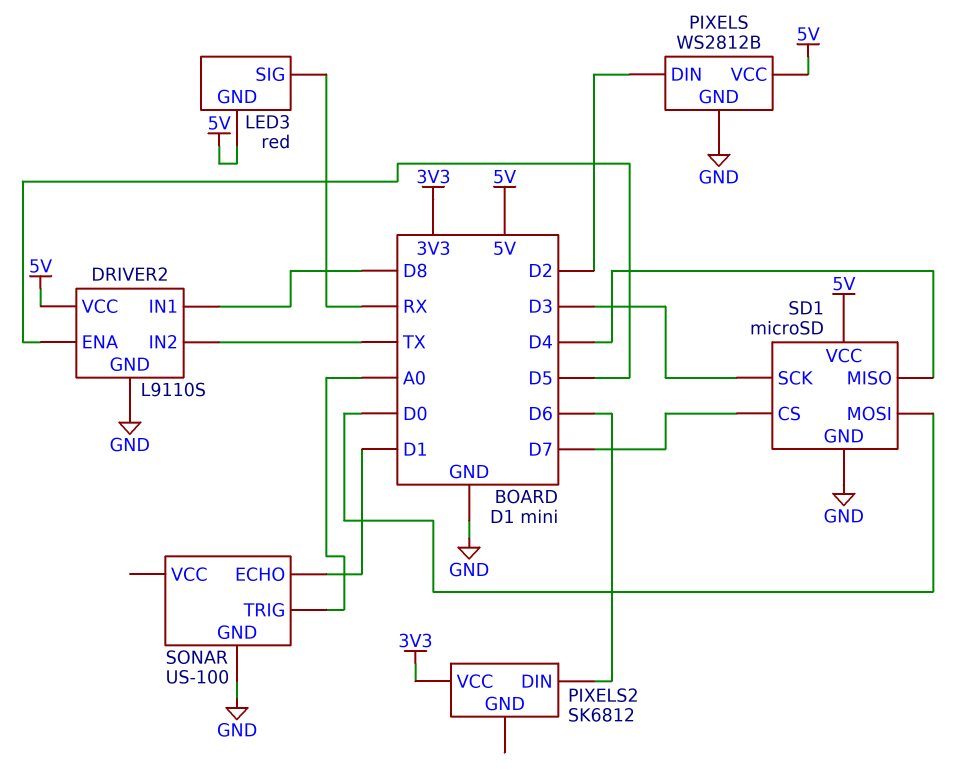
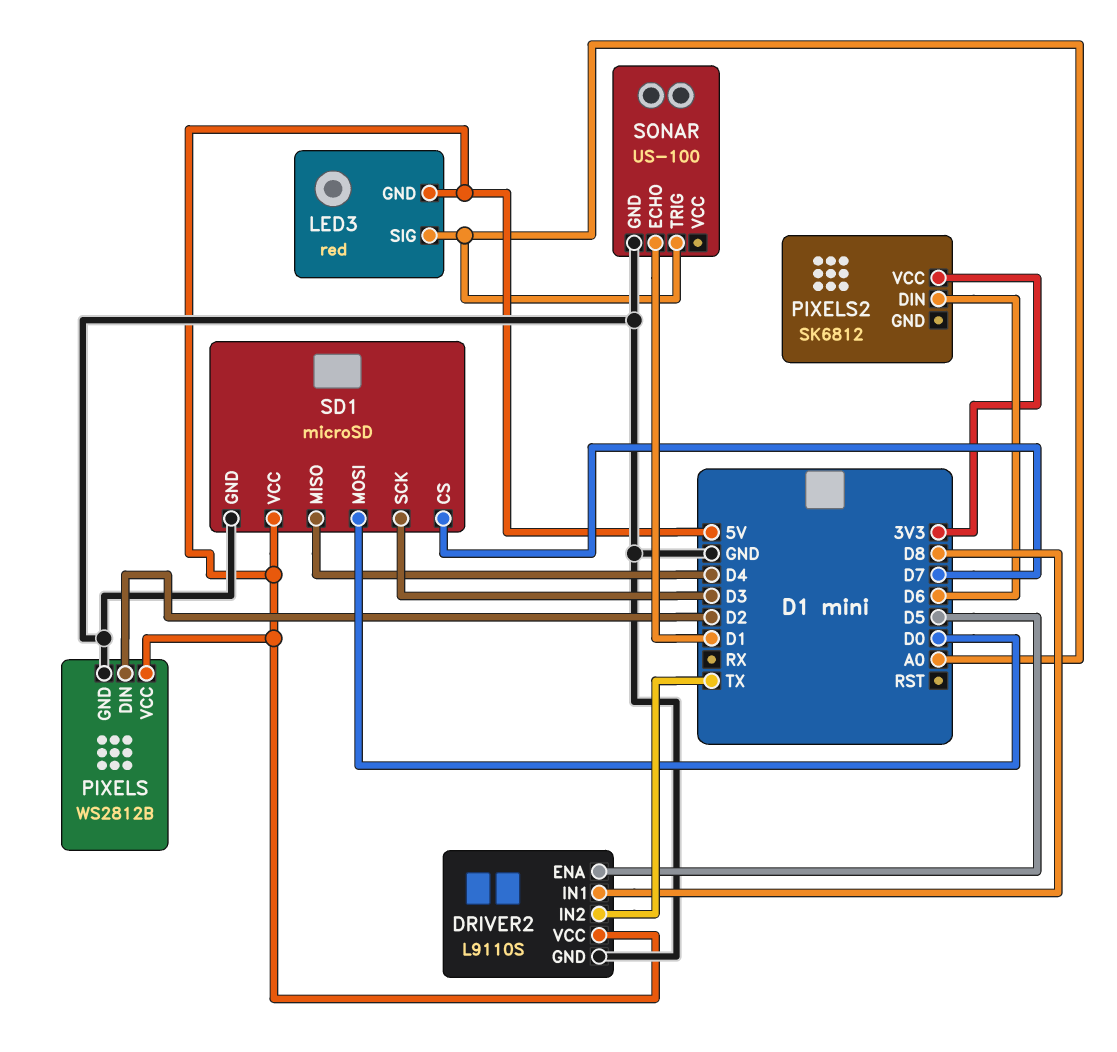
LED3 pin SIG: RX -> A0

